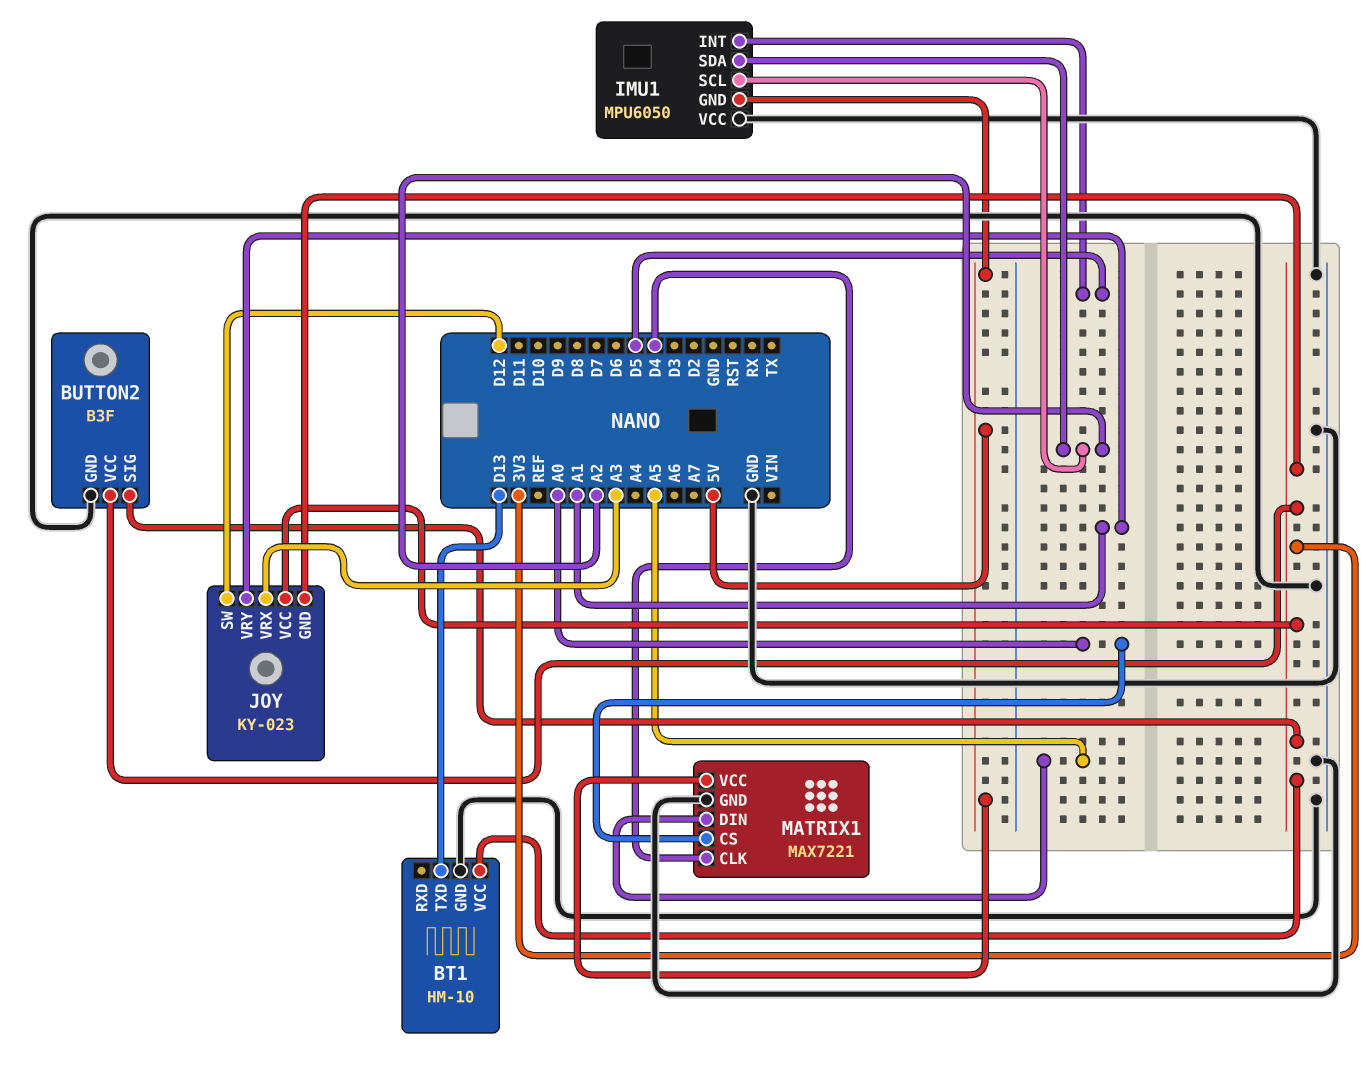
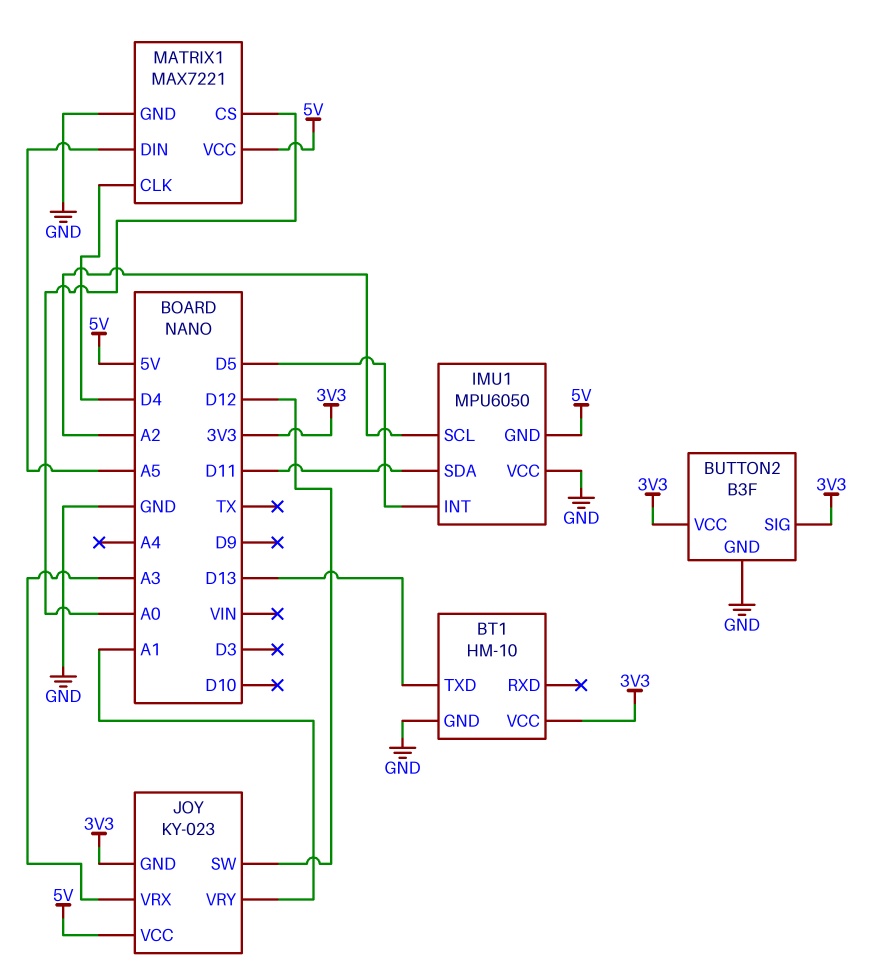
IMU1 pin SDA: A2 -> D11
JOY pin VCC: 3V3 -> 5V

